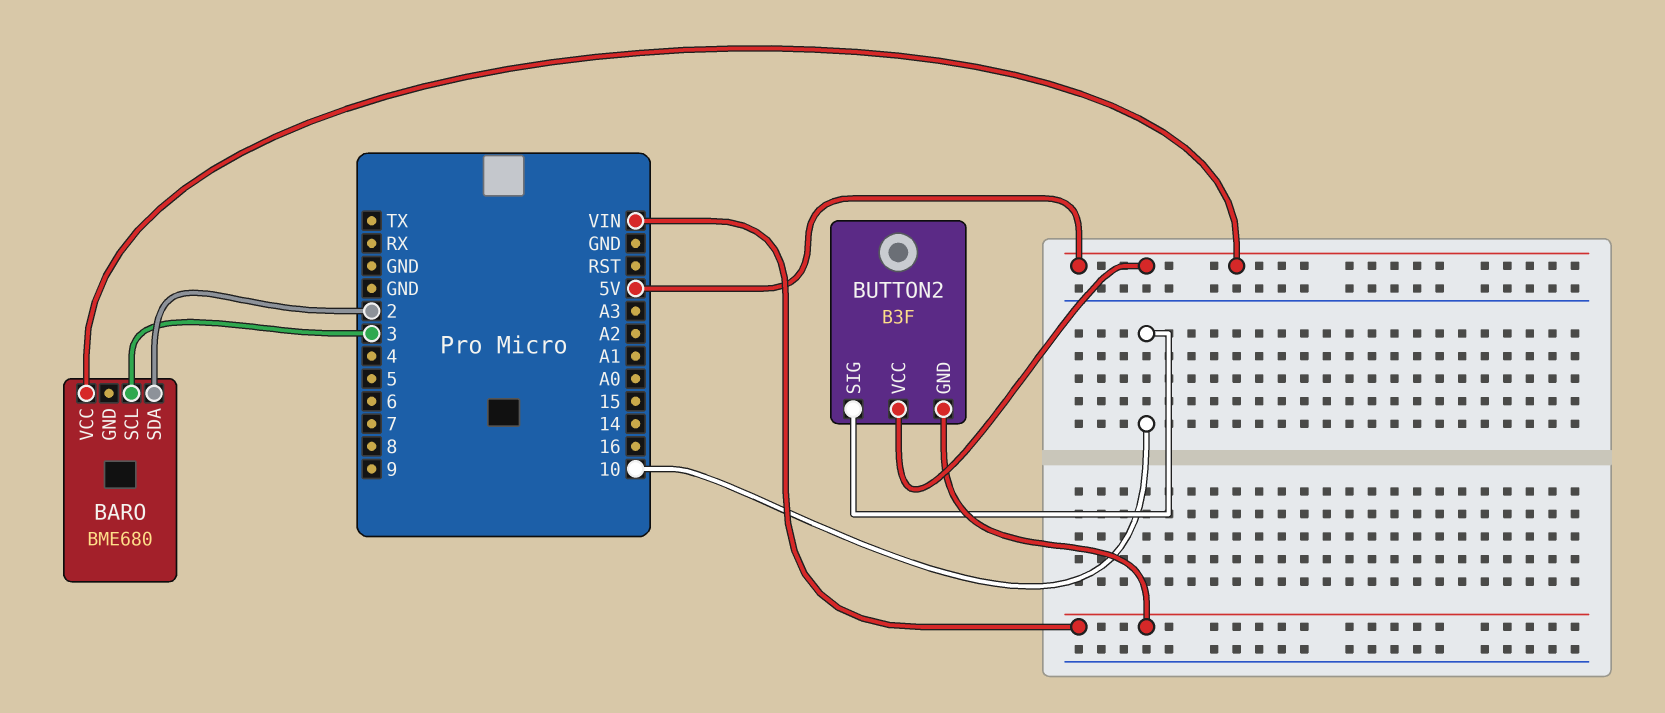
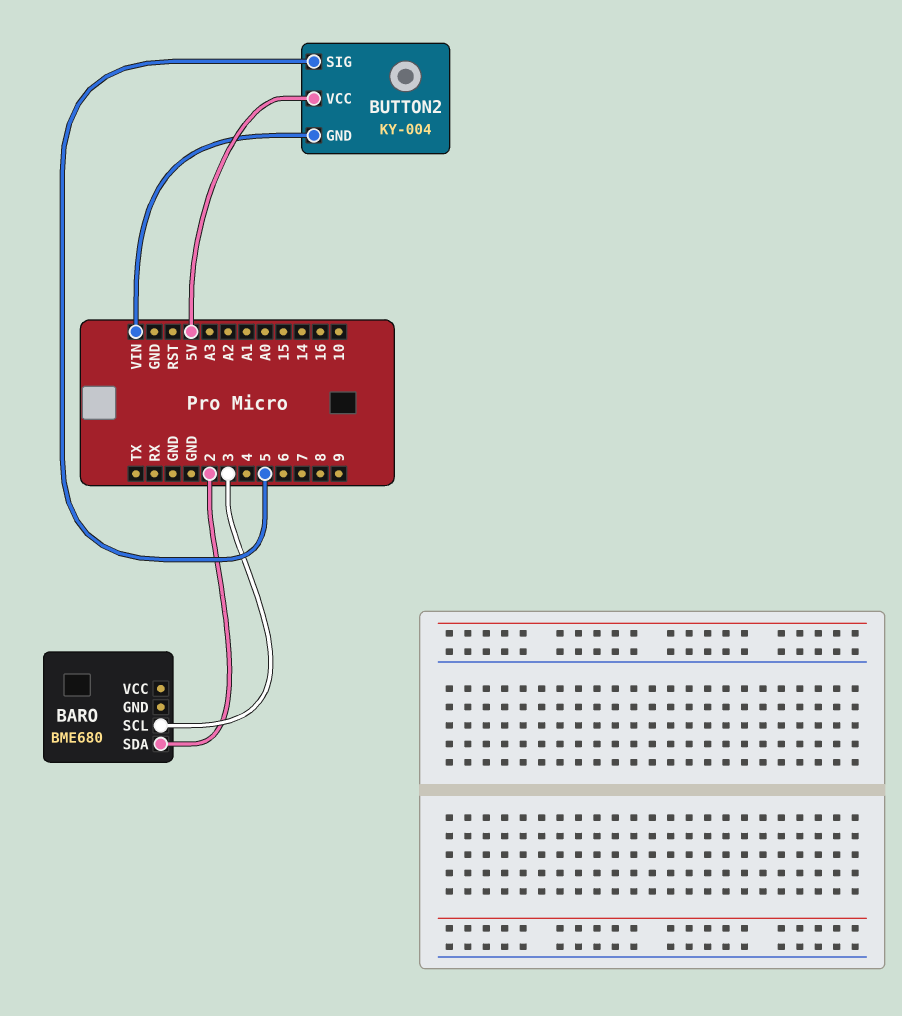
BARO pin VCC: 5V -> none
BUTTON2: B3F -> KY-004
BUTTON2 pin SIG: 10 -> 5

